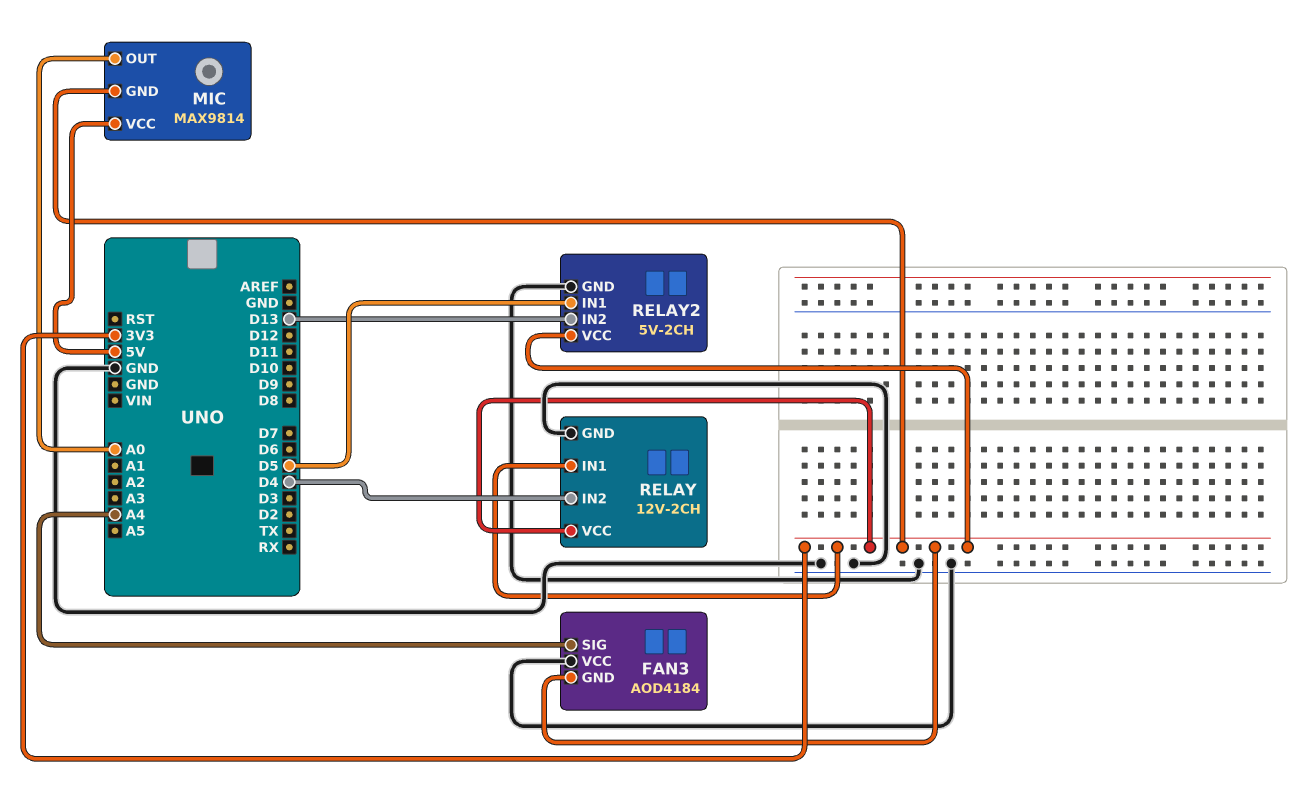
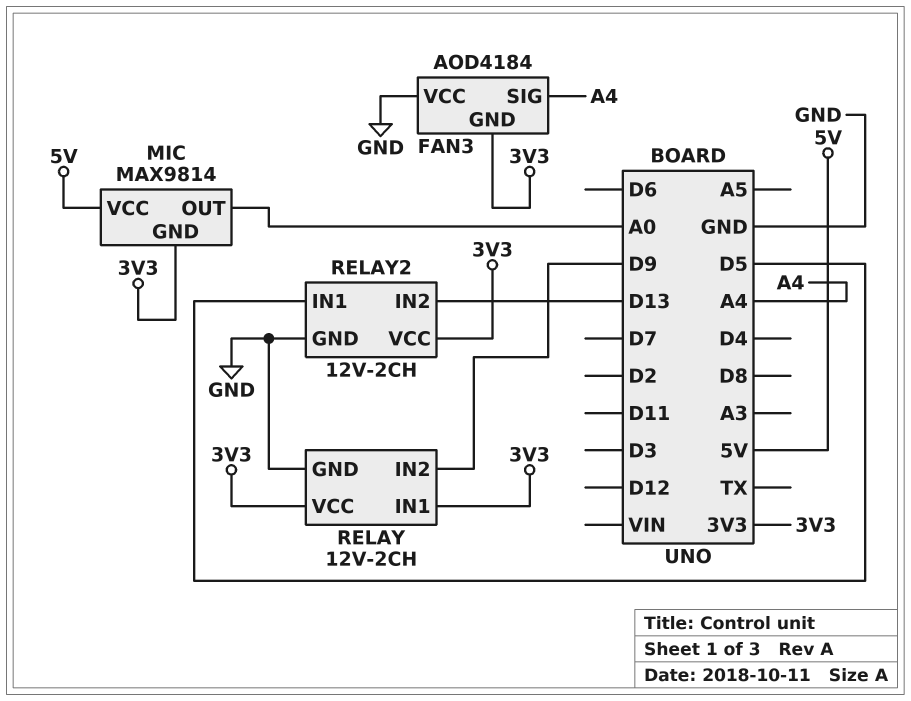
RELAY pin IN2: D4 -> D9
RELAY2: 5V-2CH -> 12V-2CH

